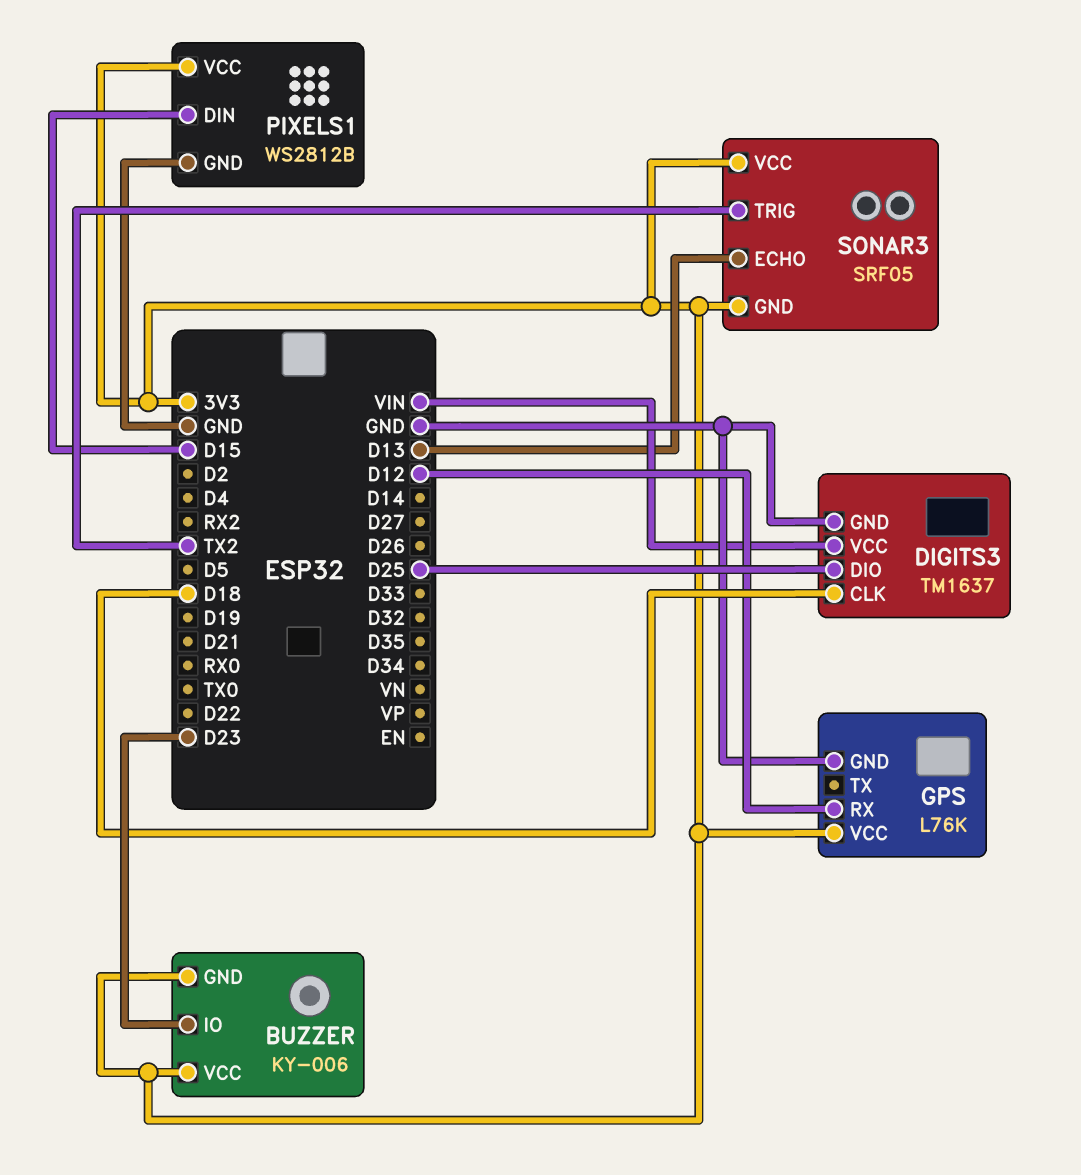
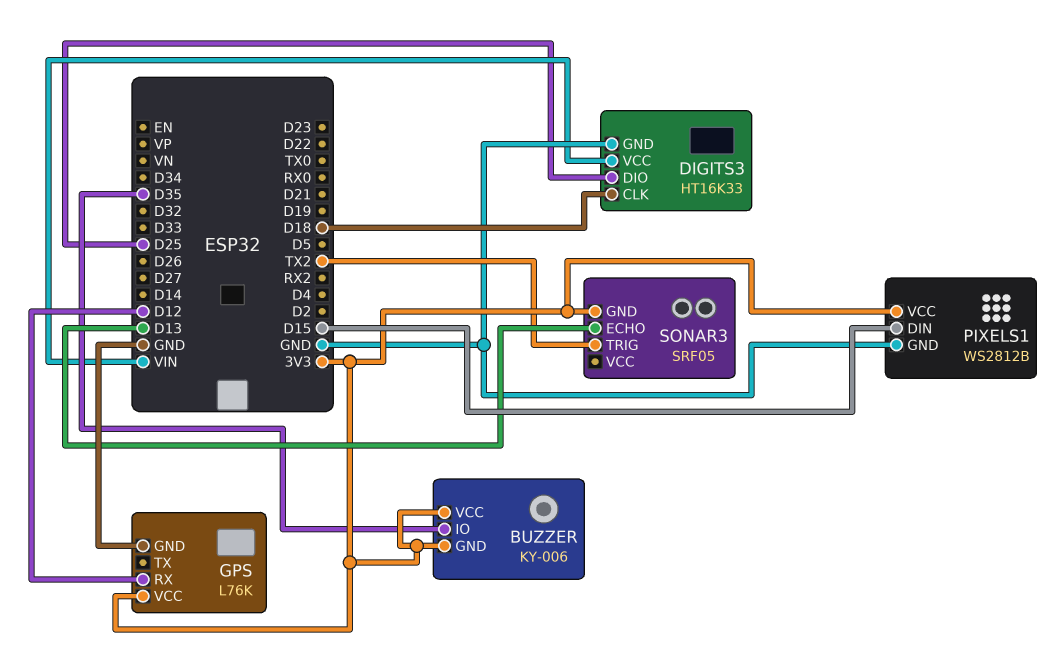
BUZZER pin IO: D23 -> D35
DIGITS3: TM1637 -> HT16K33
SONAR3 pin VCC: 3V3 -> none

